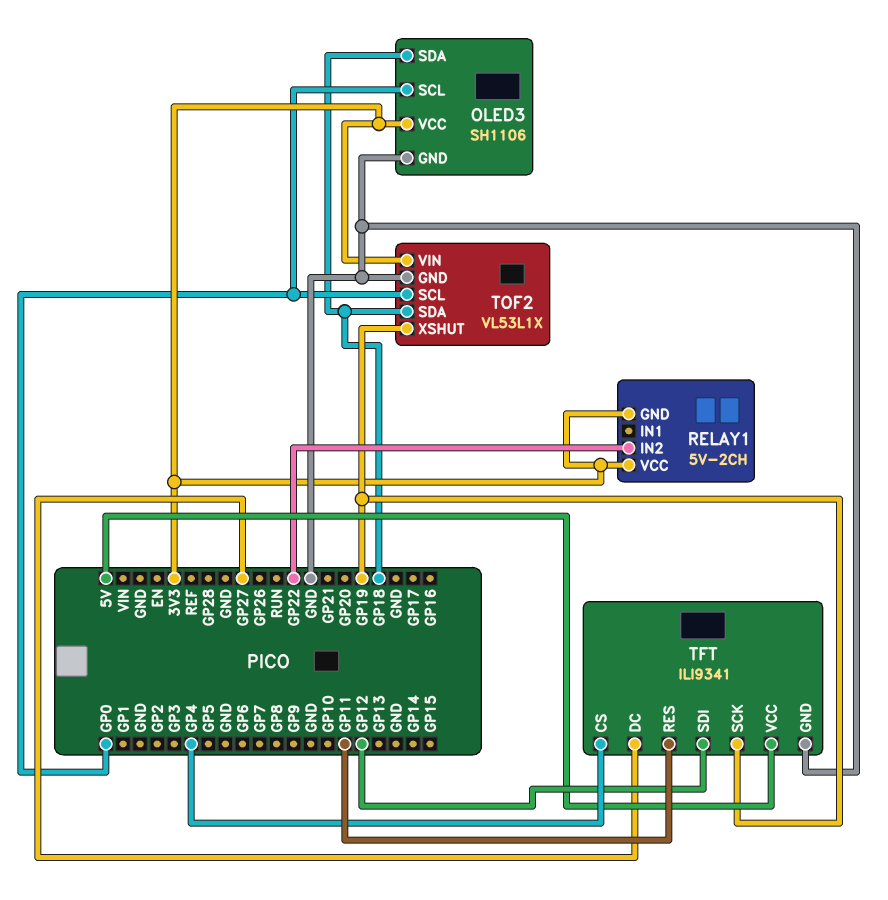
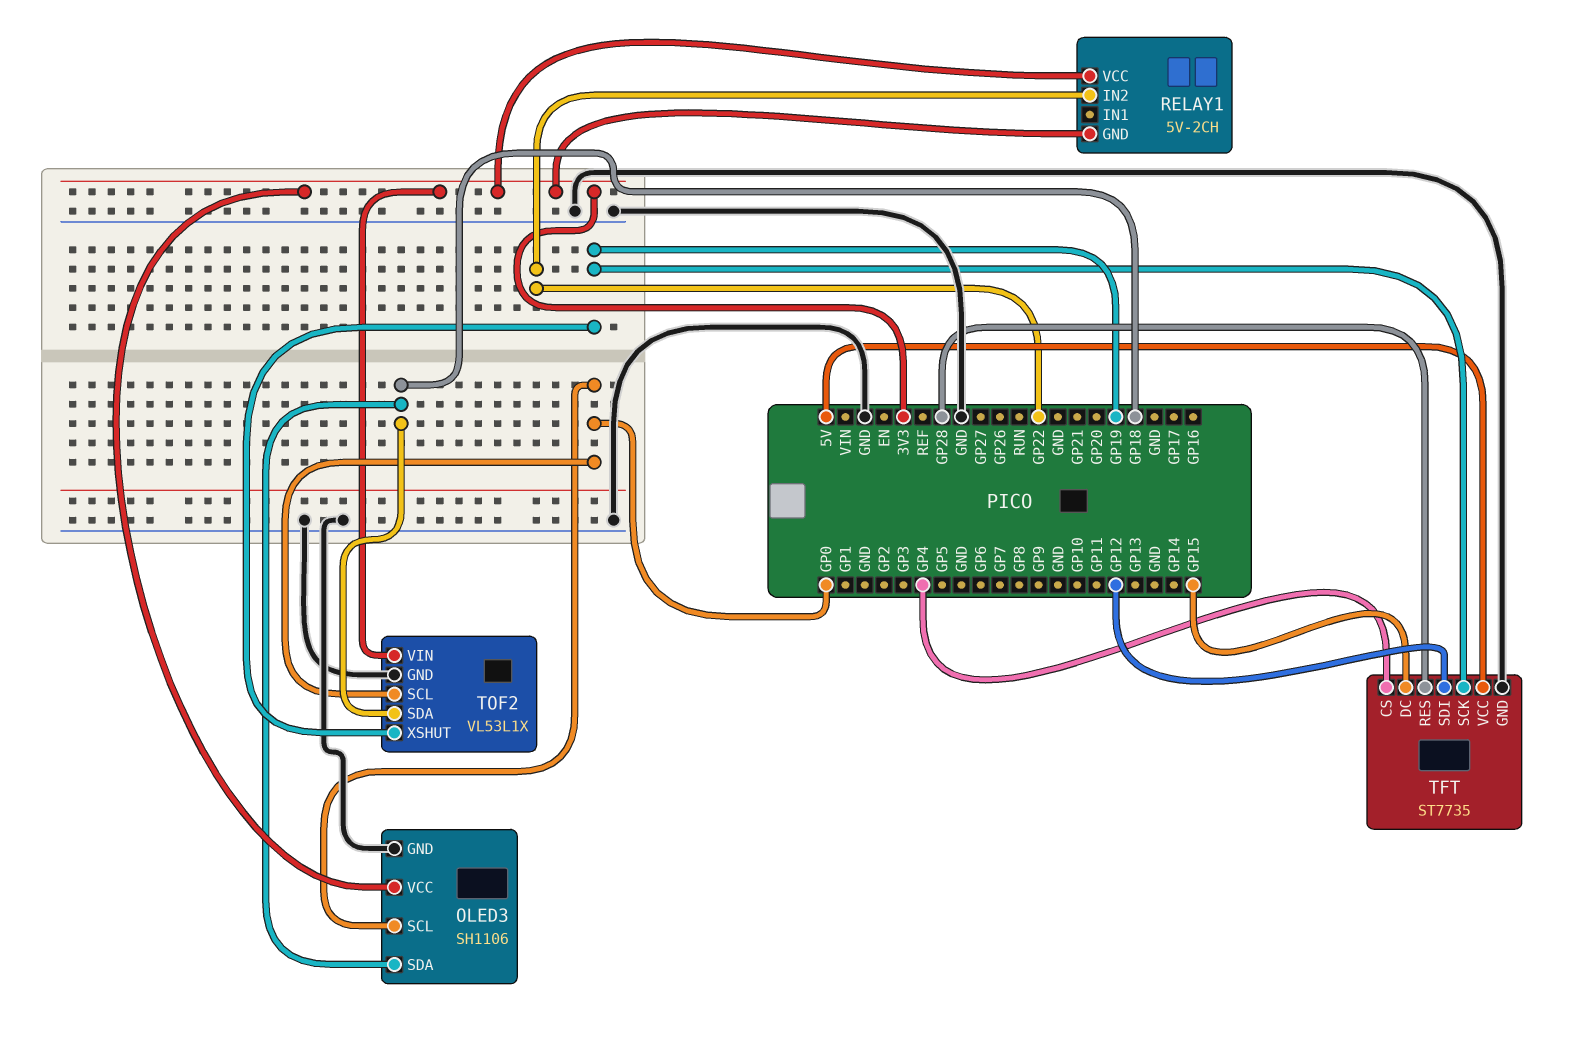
TFT: ILI9341 -> ST7735
TFT pin DC: GP27 -> GP15
TFT pin RES: GP11 -> GP28

